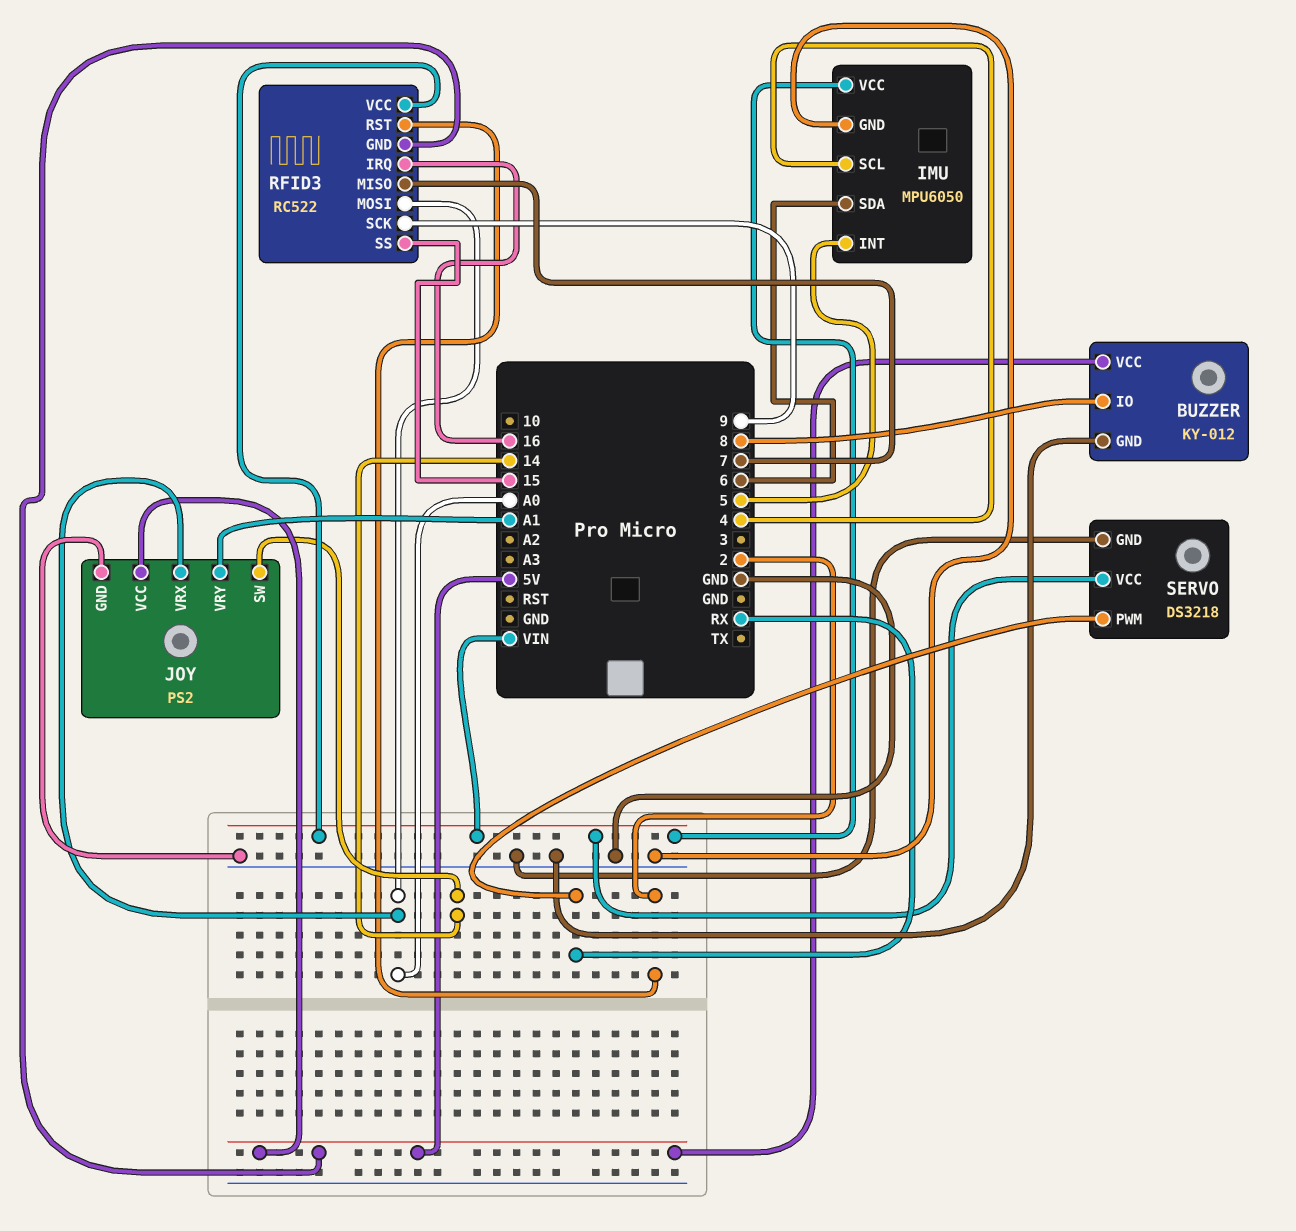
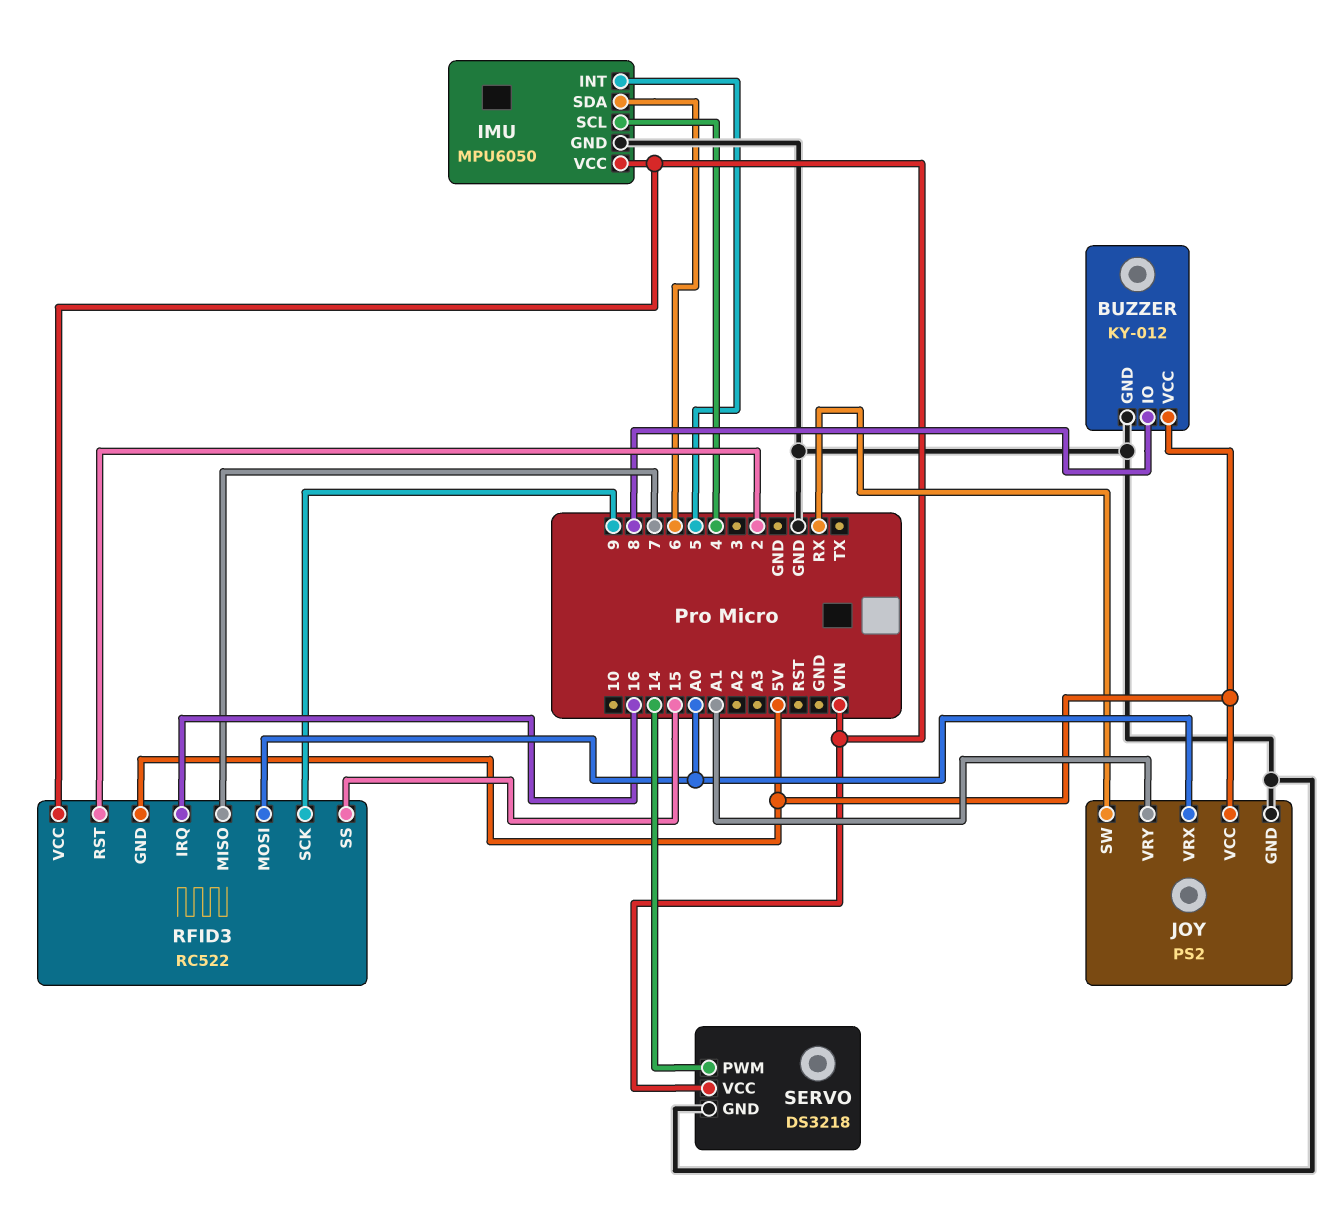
JOY pin SW: 14 -> RX
SERVO pin PWM: RX -> 14

